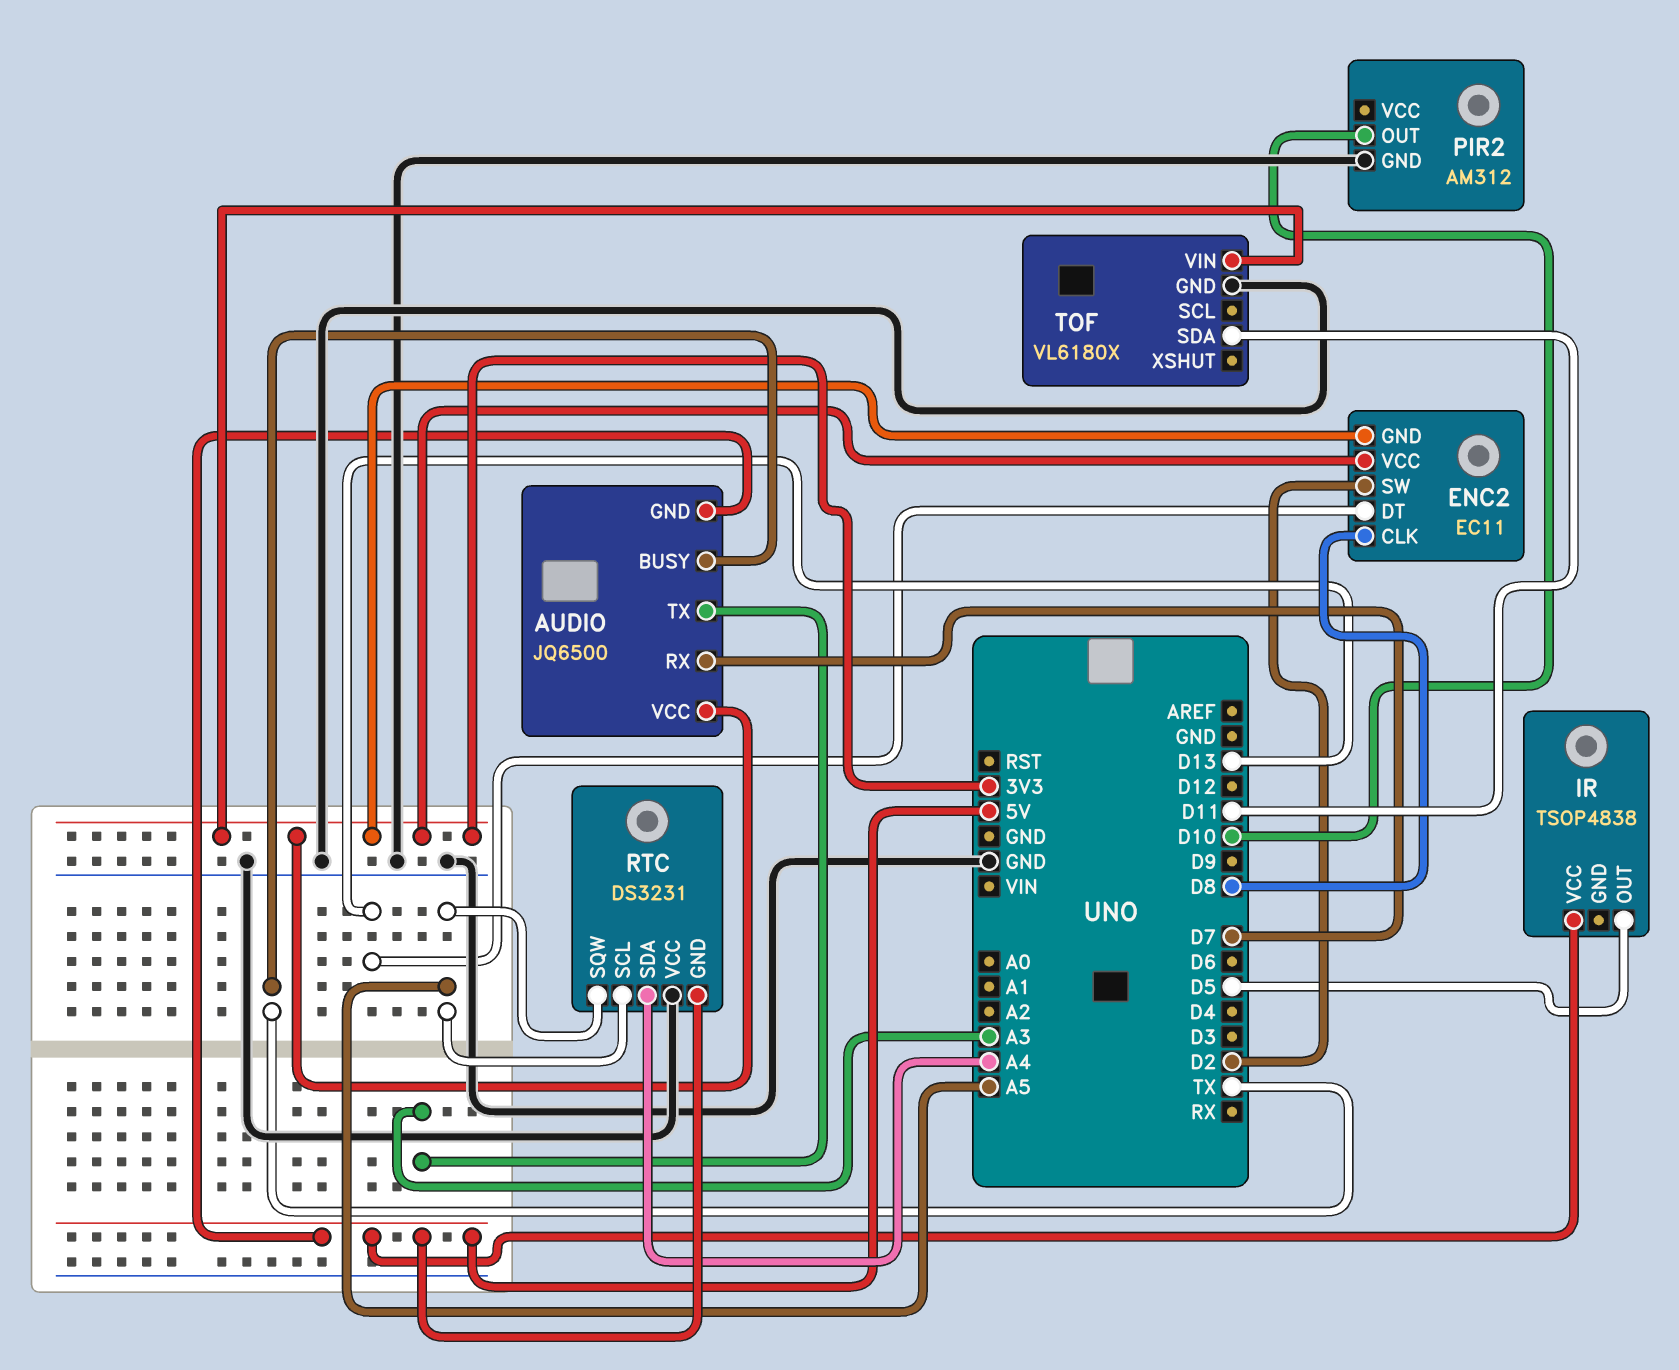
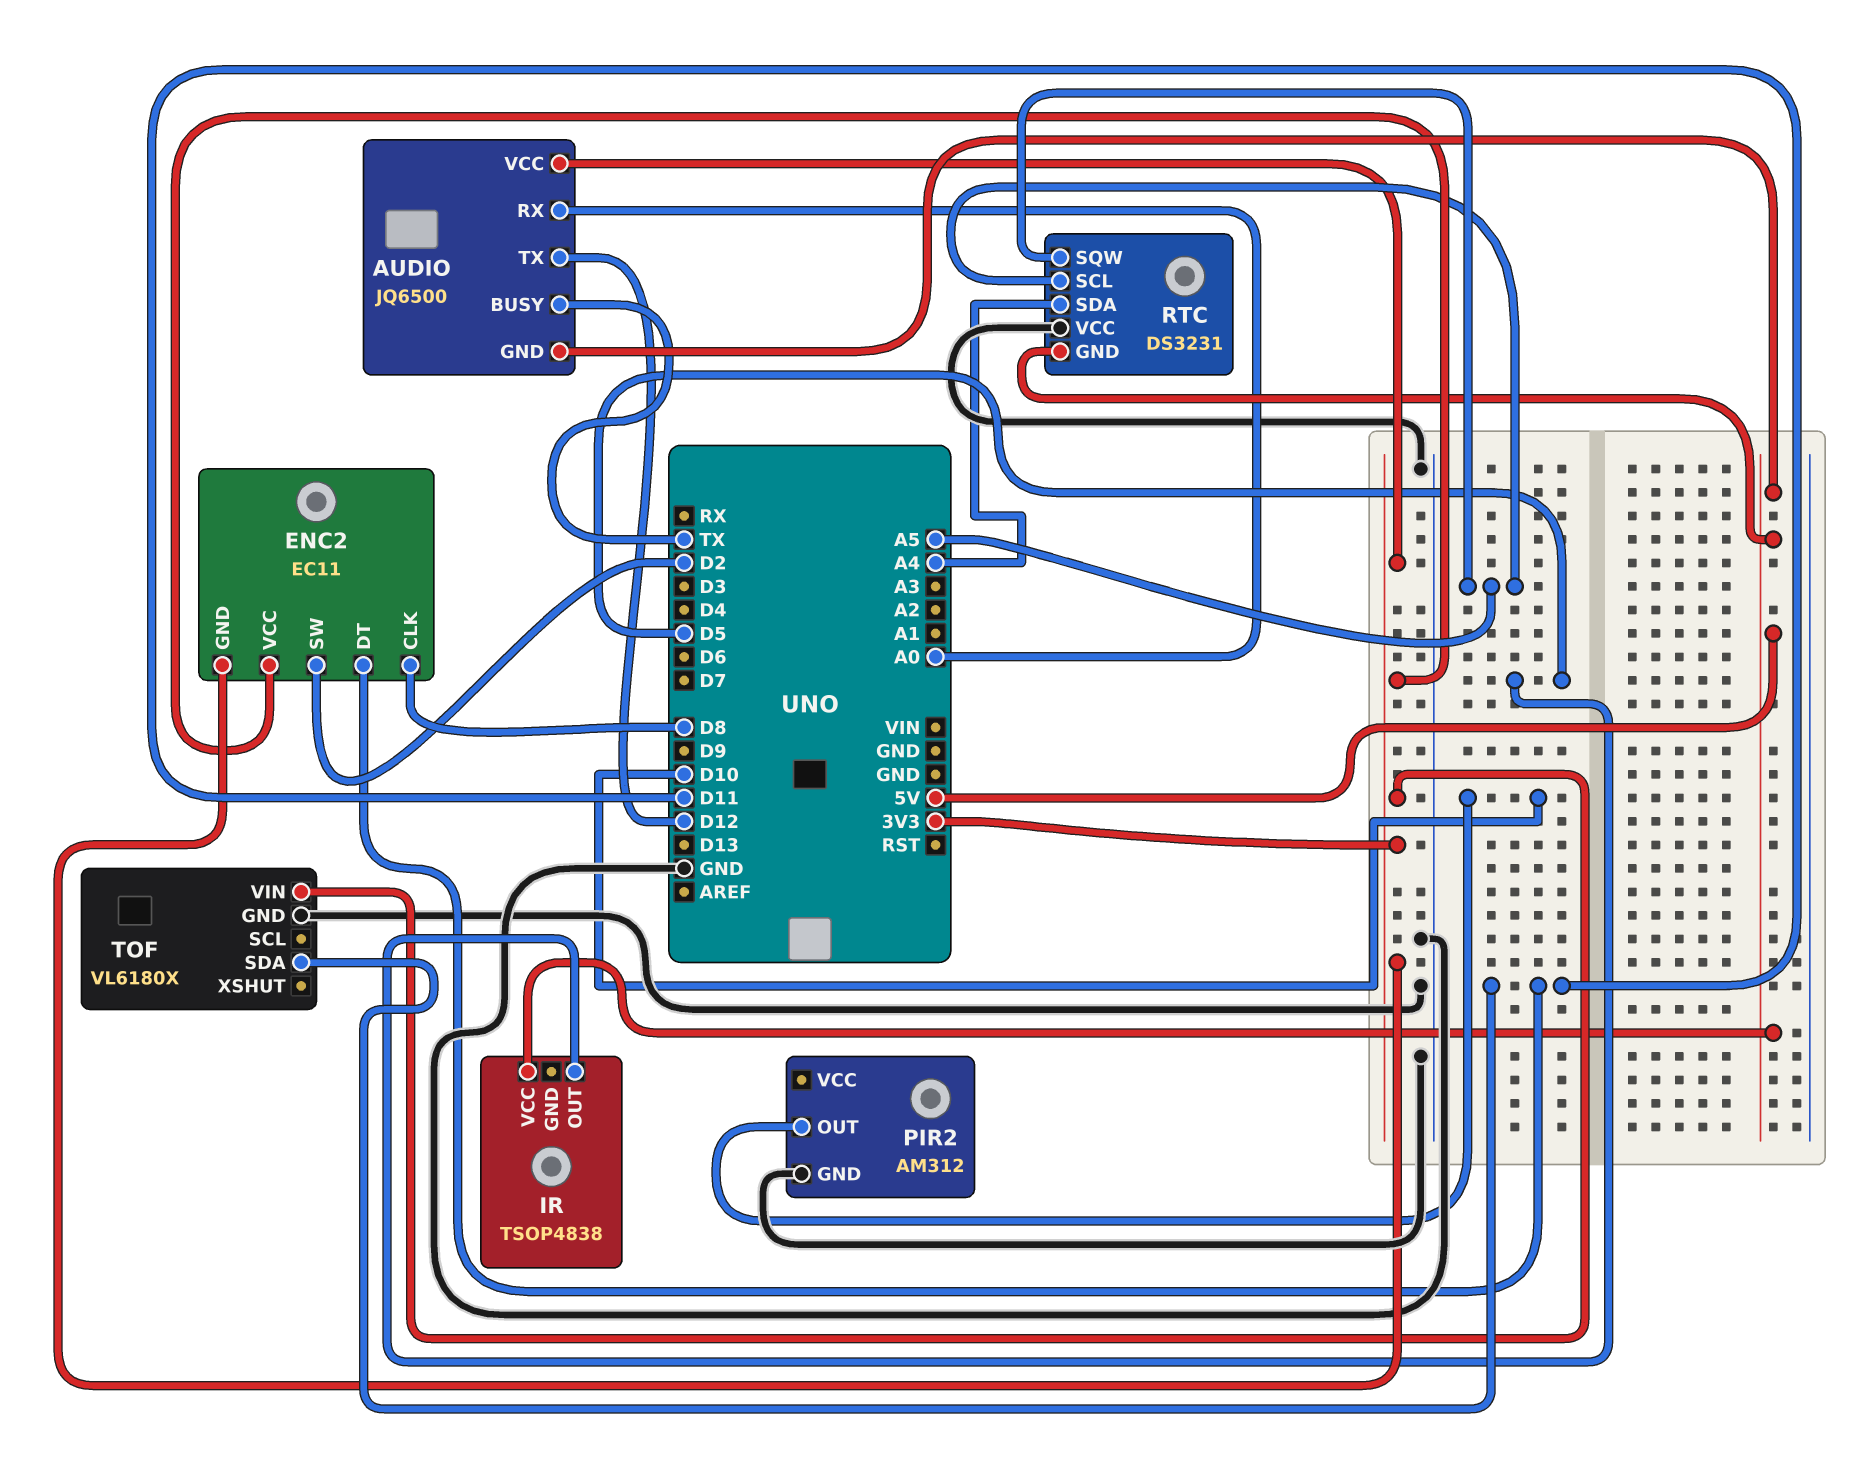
AUDIO pin RX: D7 -> A0
AUDIO pin TX: A3 -> D12
ENC2 pin DT: D13 -> D11

